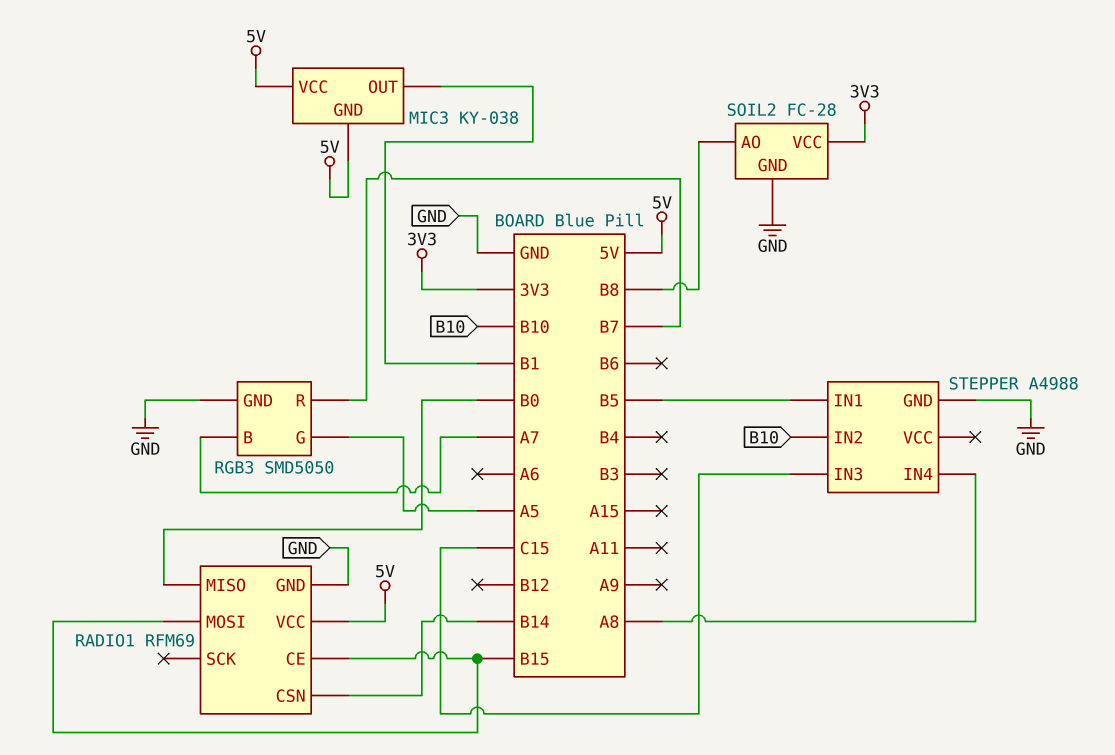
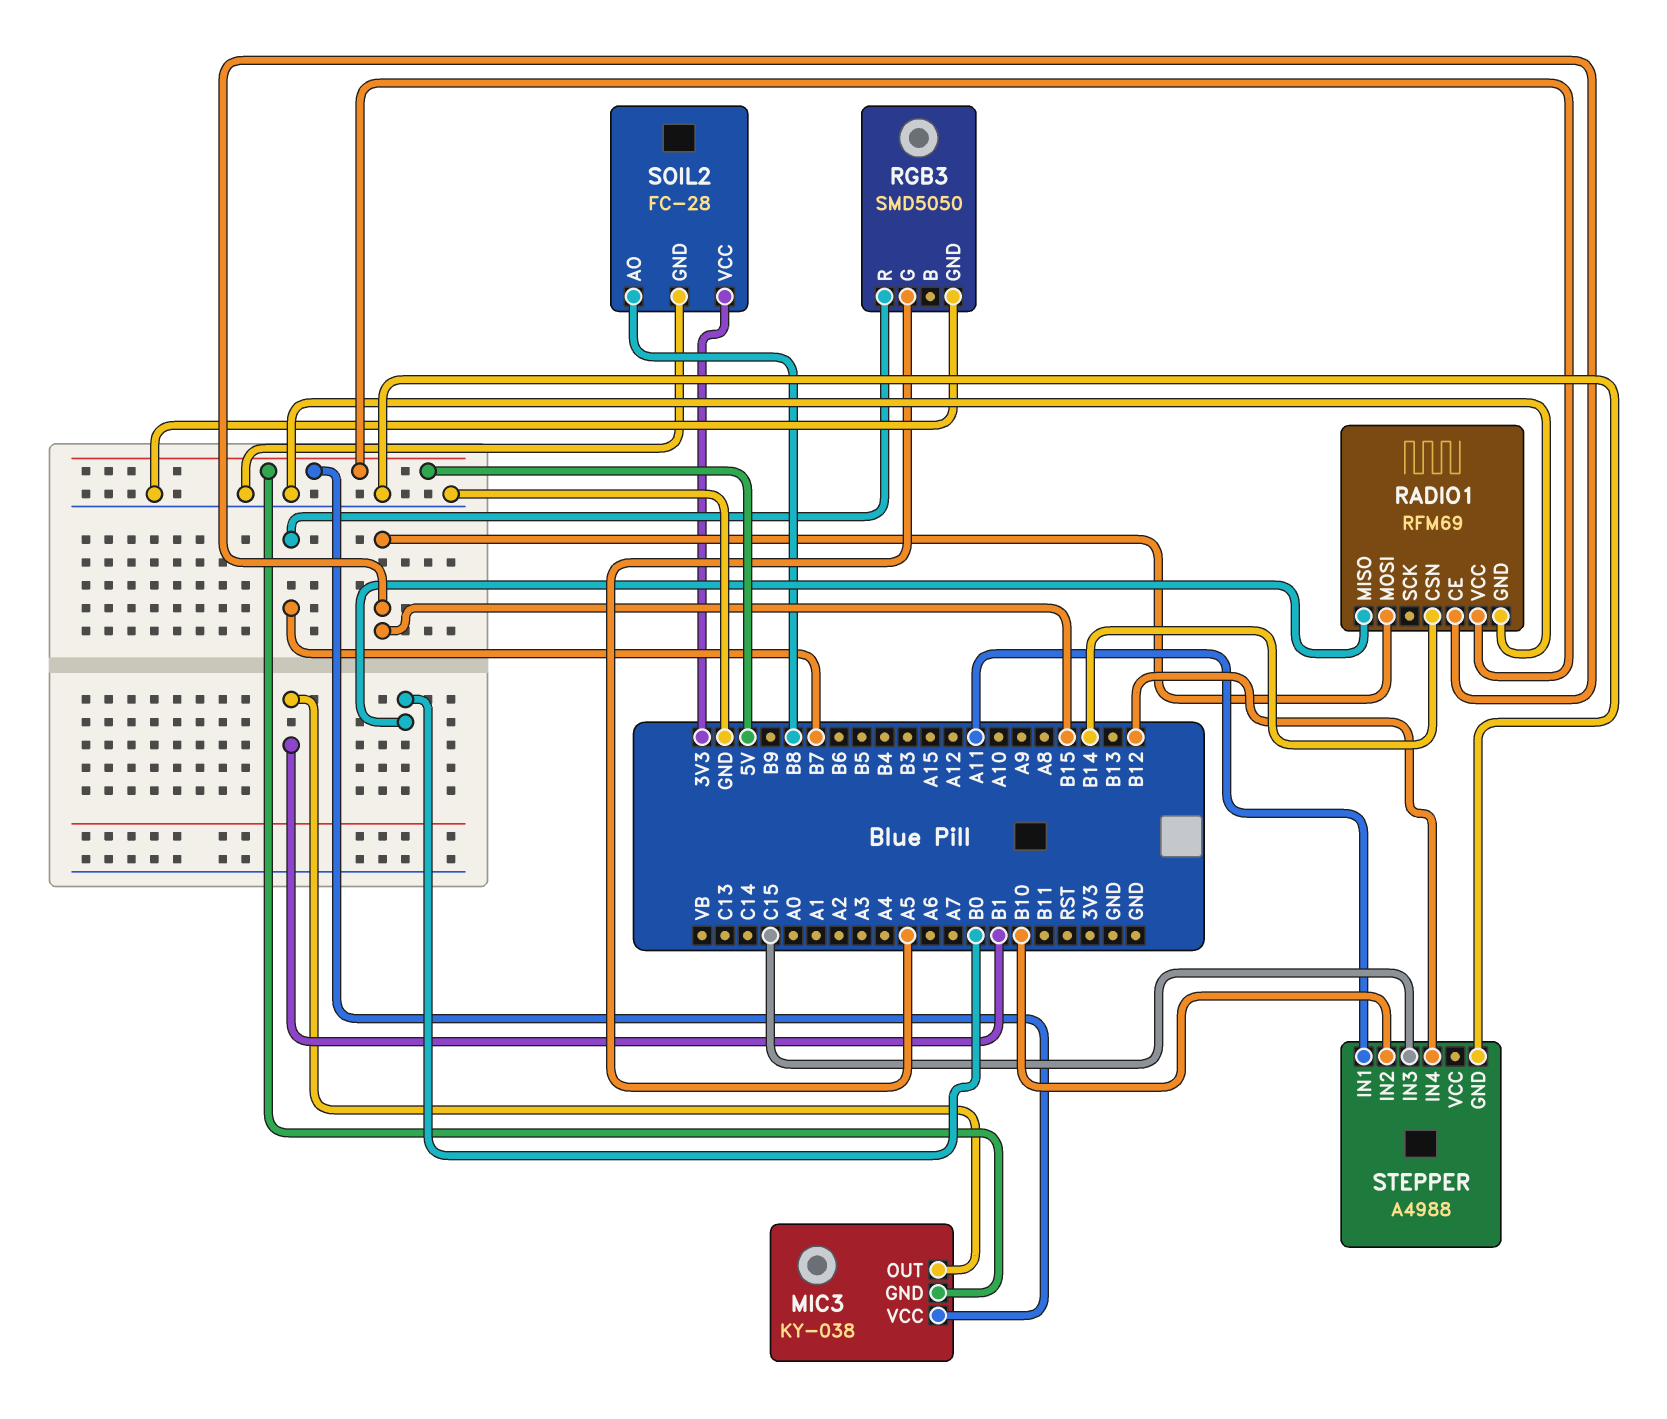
RGB3 pin B: A7 -> none
STEPPER pin IN1: B5 -> A11
STEPPER pin IN4: A8 -> B12

